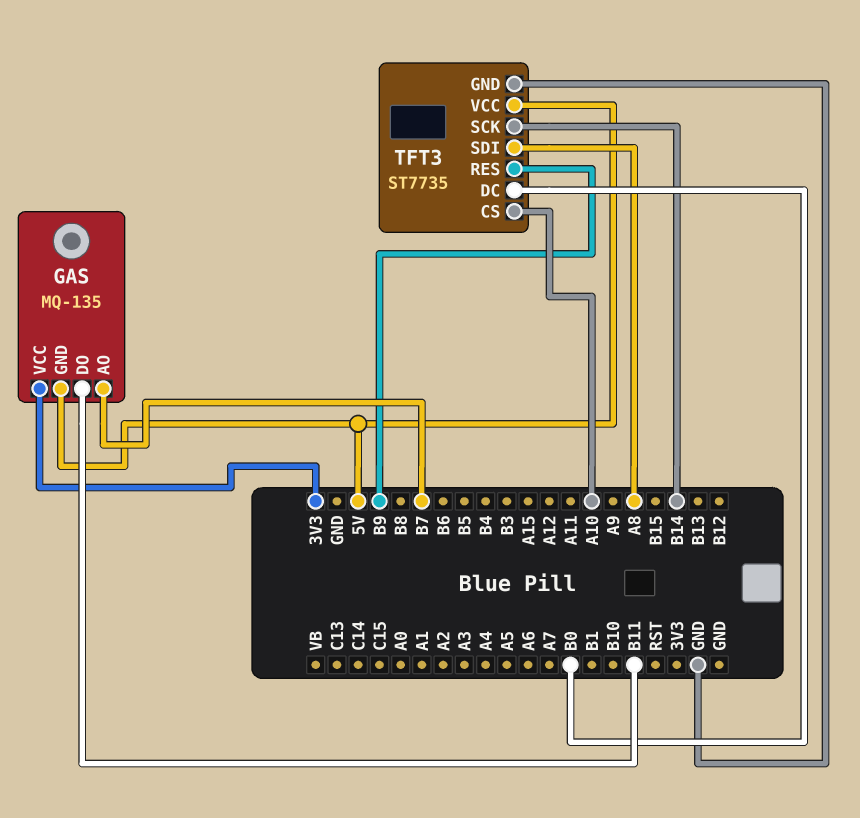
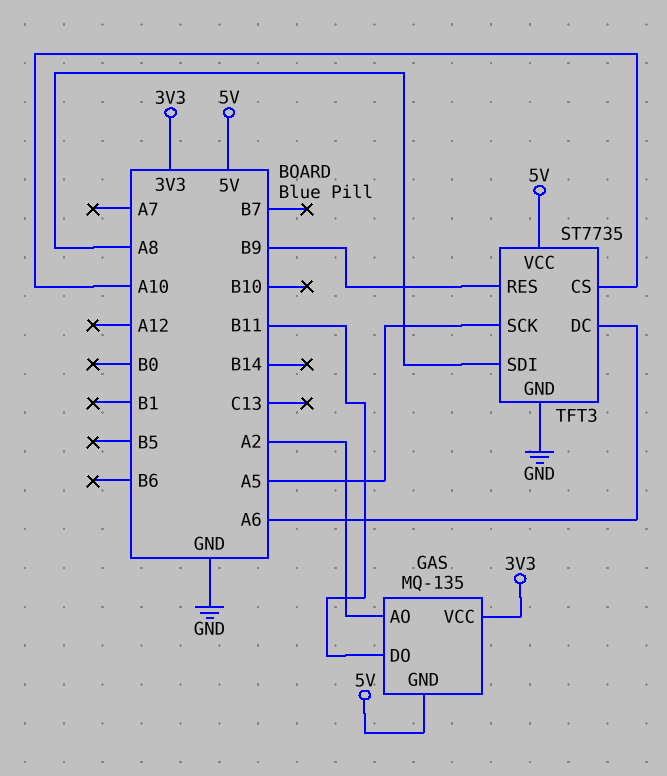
GAS pin AO: B7 -> A2
TFT3 pin DC: B0 -> A6
TFT3 pin SCK: B14 -> A5

